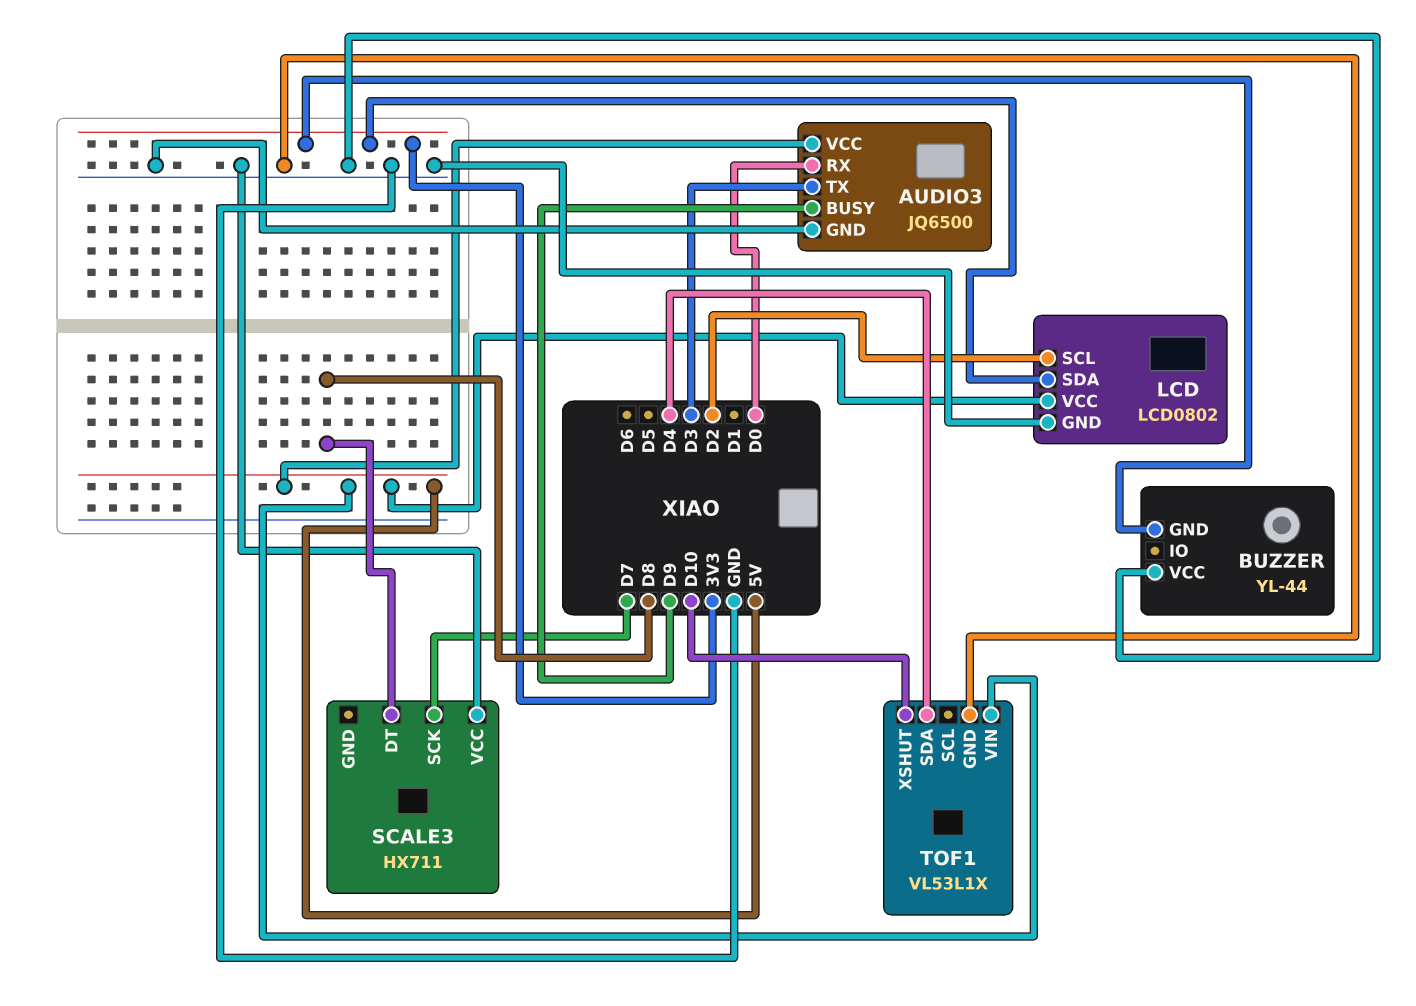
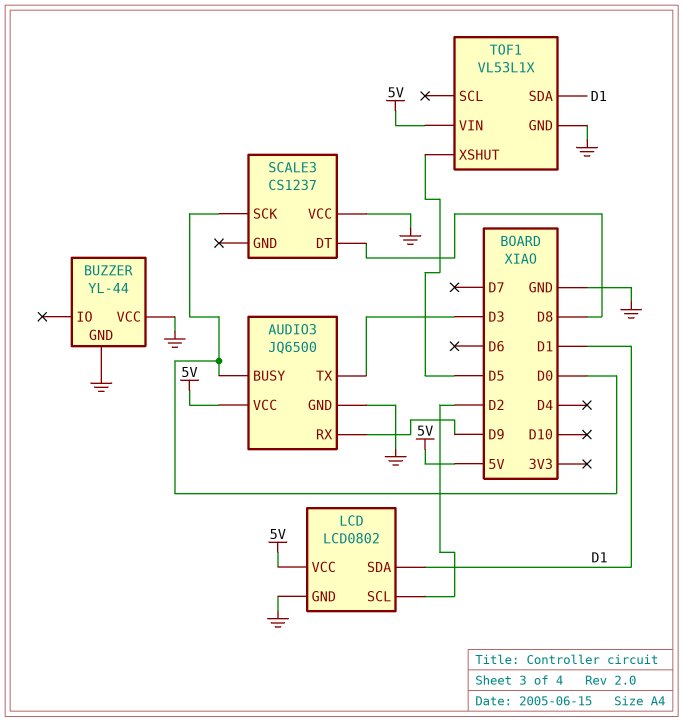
AUDIO3 pin BUSY: D9 -> D0
AUDIO3 pin RX: D0 -> D9
BUZZER pin GND: 3V3 -> GND
LCD pin SDA: 3V3 -> D1
SCALE3: HX711 -> CS1237
SCALE3 pin SCK: D7 -> D0
TOF1 pin SDA: D4 -> D1
TOF1 pin XSHUT: D10 -> D5

